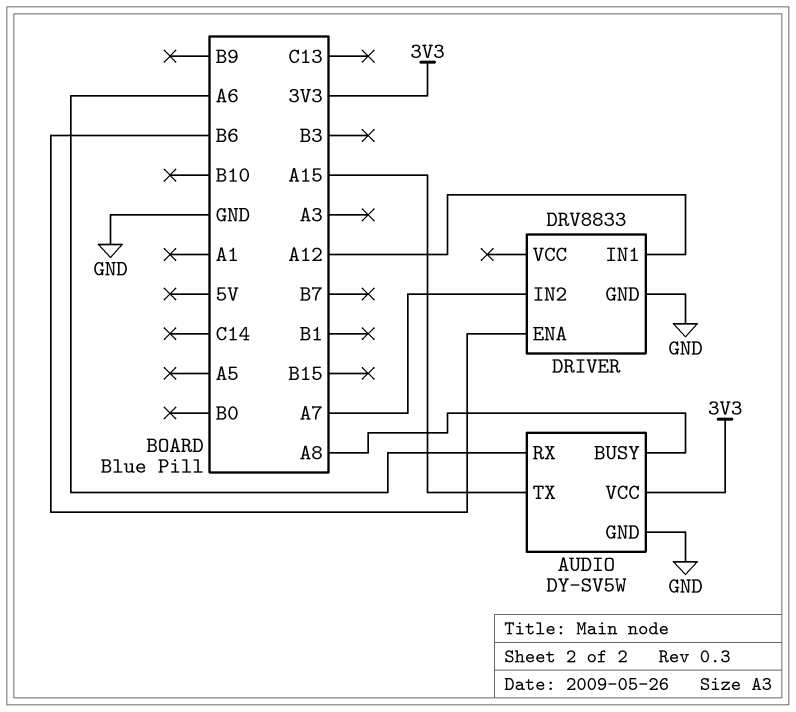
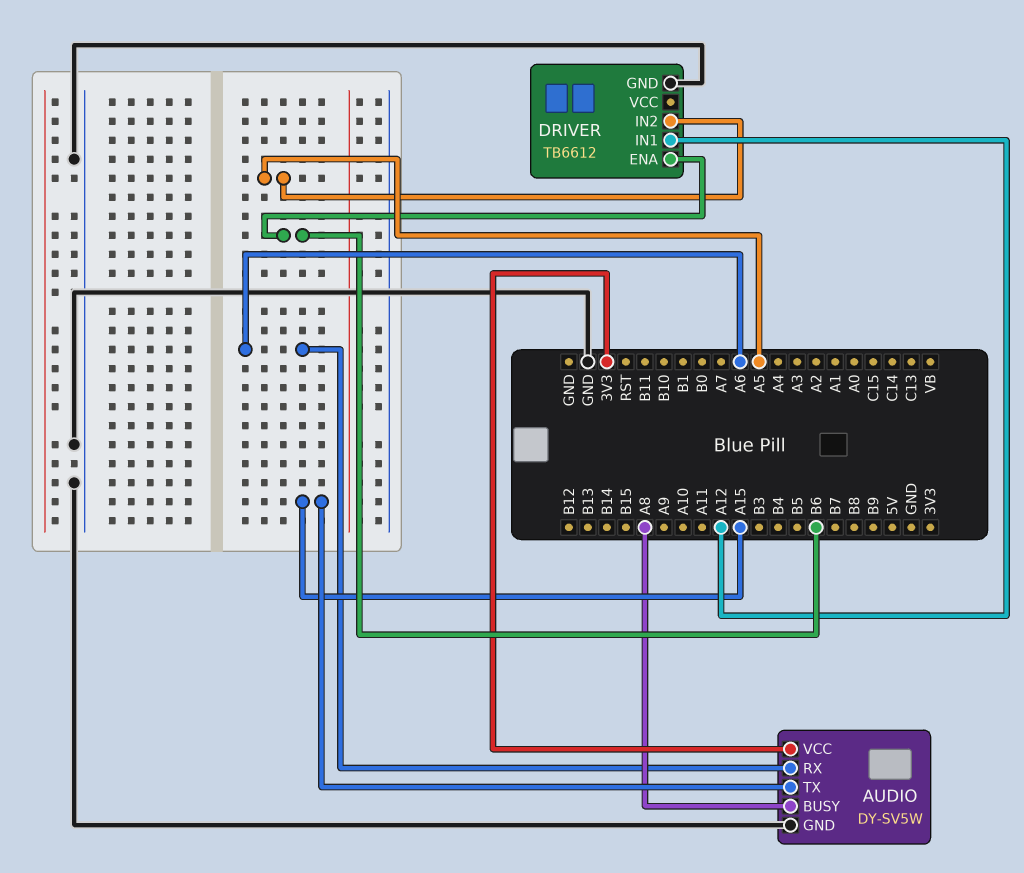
DRIVER: DRV8833 -> TB6612
DRIVER pin IN2: A7 -> A5

